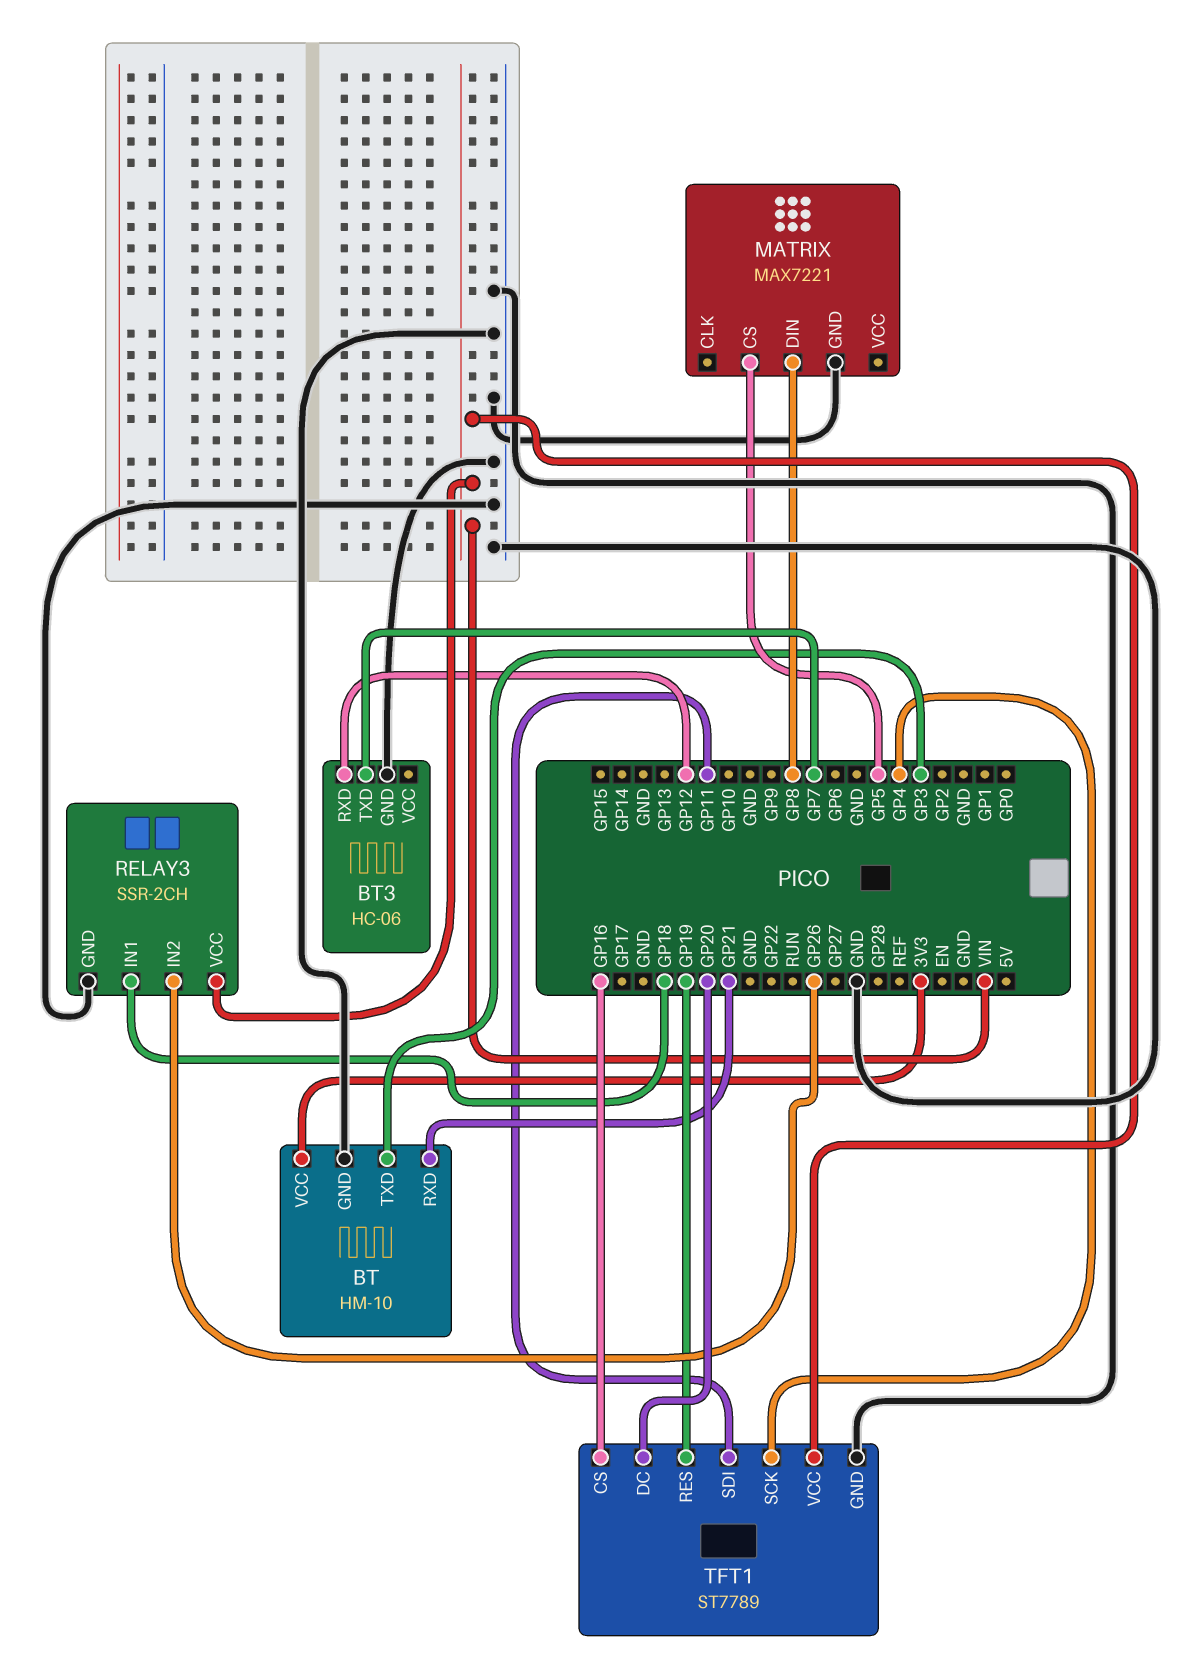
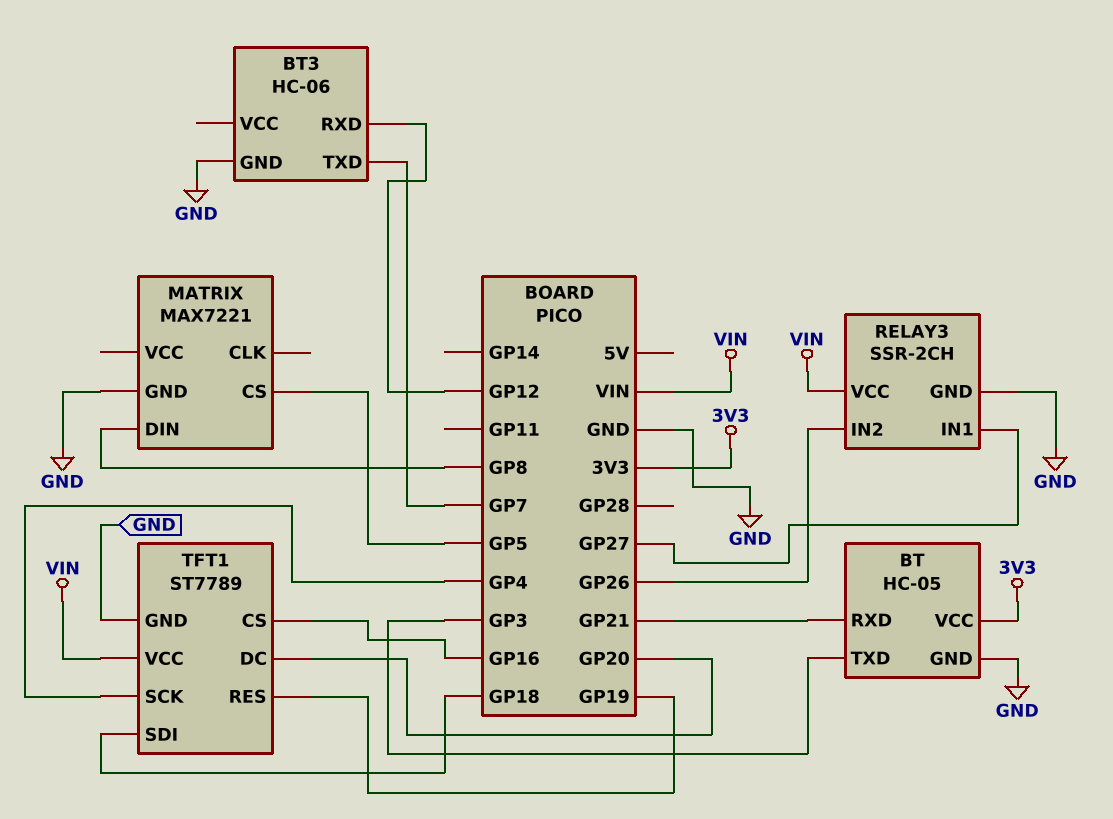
BT: HM-10 -> HC-05
RELAY3 pin IN1: GP18 -> GP27
TFT1 pin SDI: GP11 -> GP18

